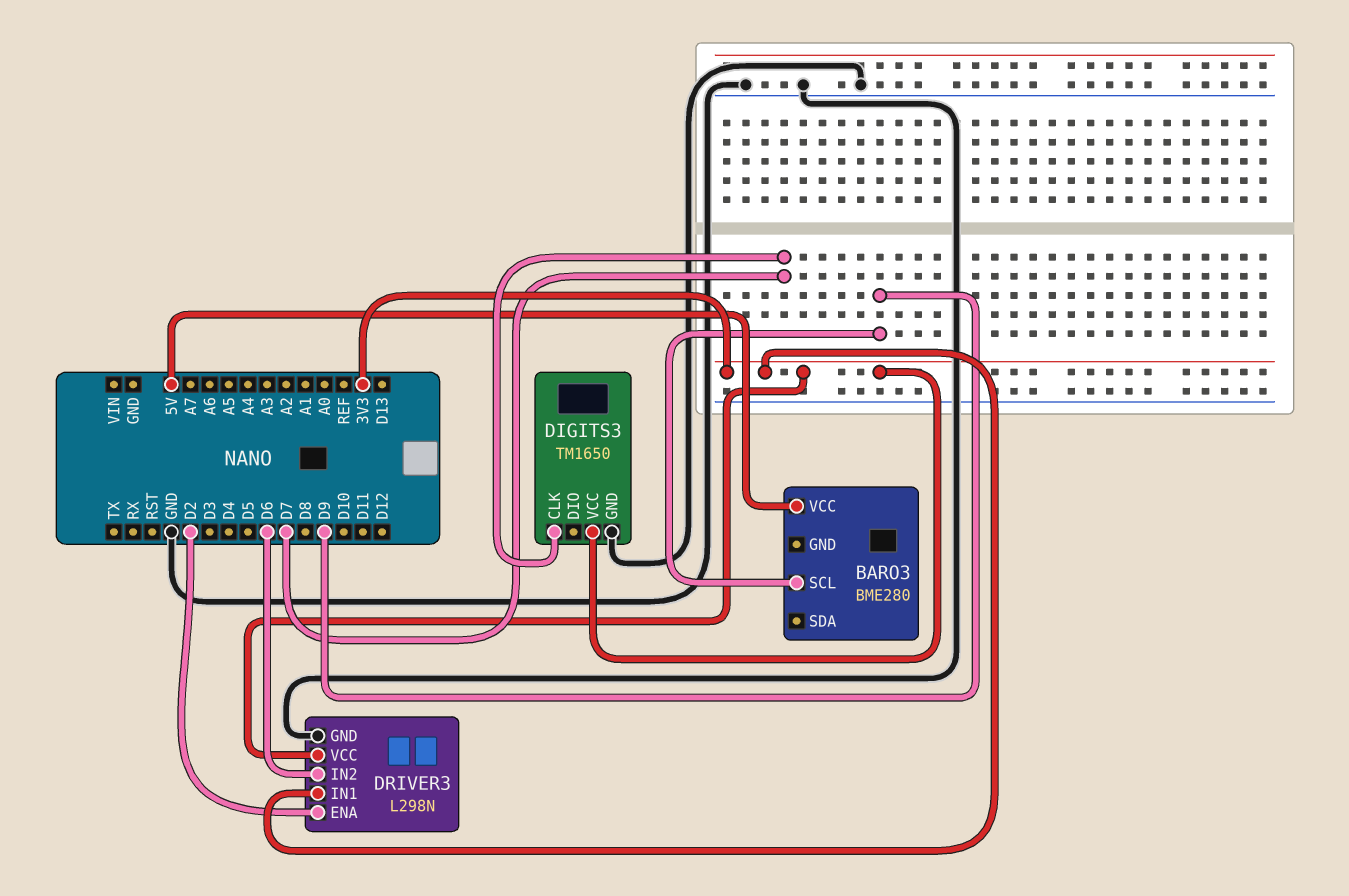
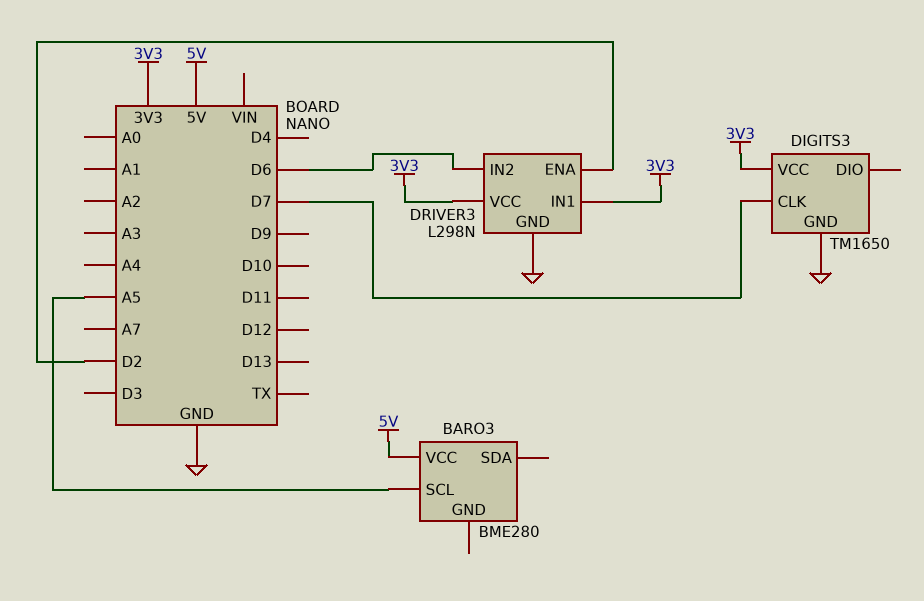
BARO3 pin SCL: D9 -> A5

